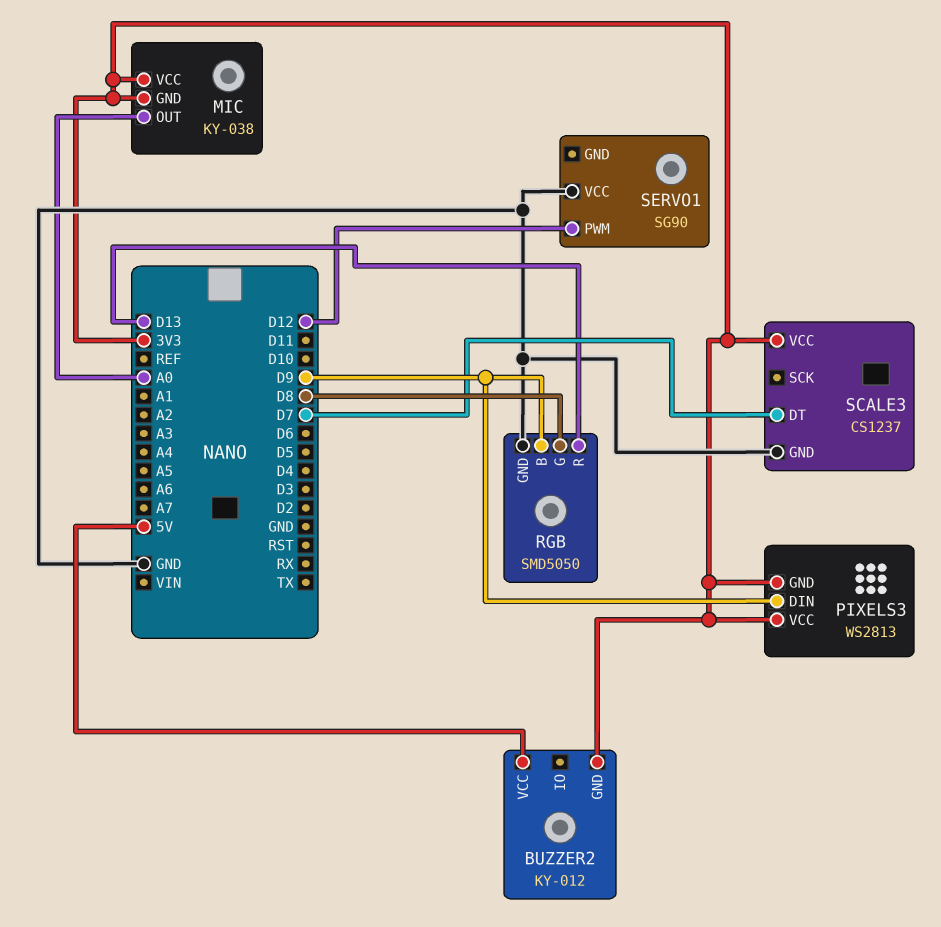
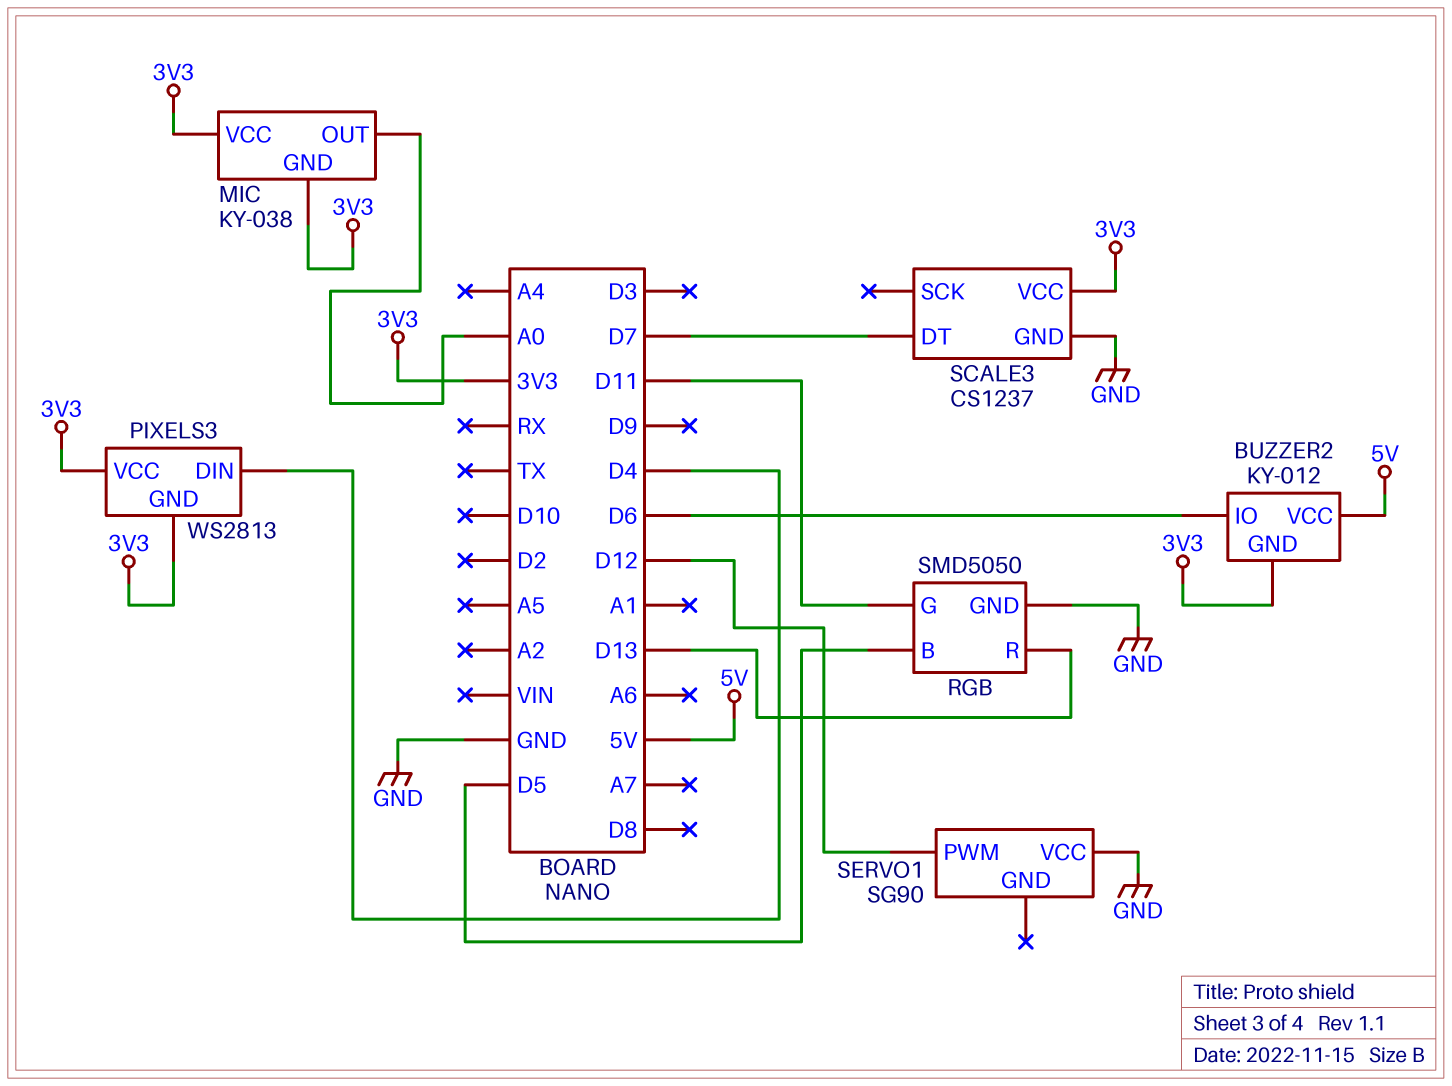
BUZZER2 pin IO: none -> D6
PIXELS3 pin DIN: D9 -> D4
RGB pin B: D9 -> D5
RGB pin G: D8 -> D11

